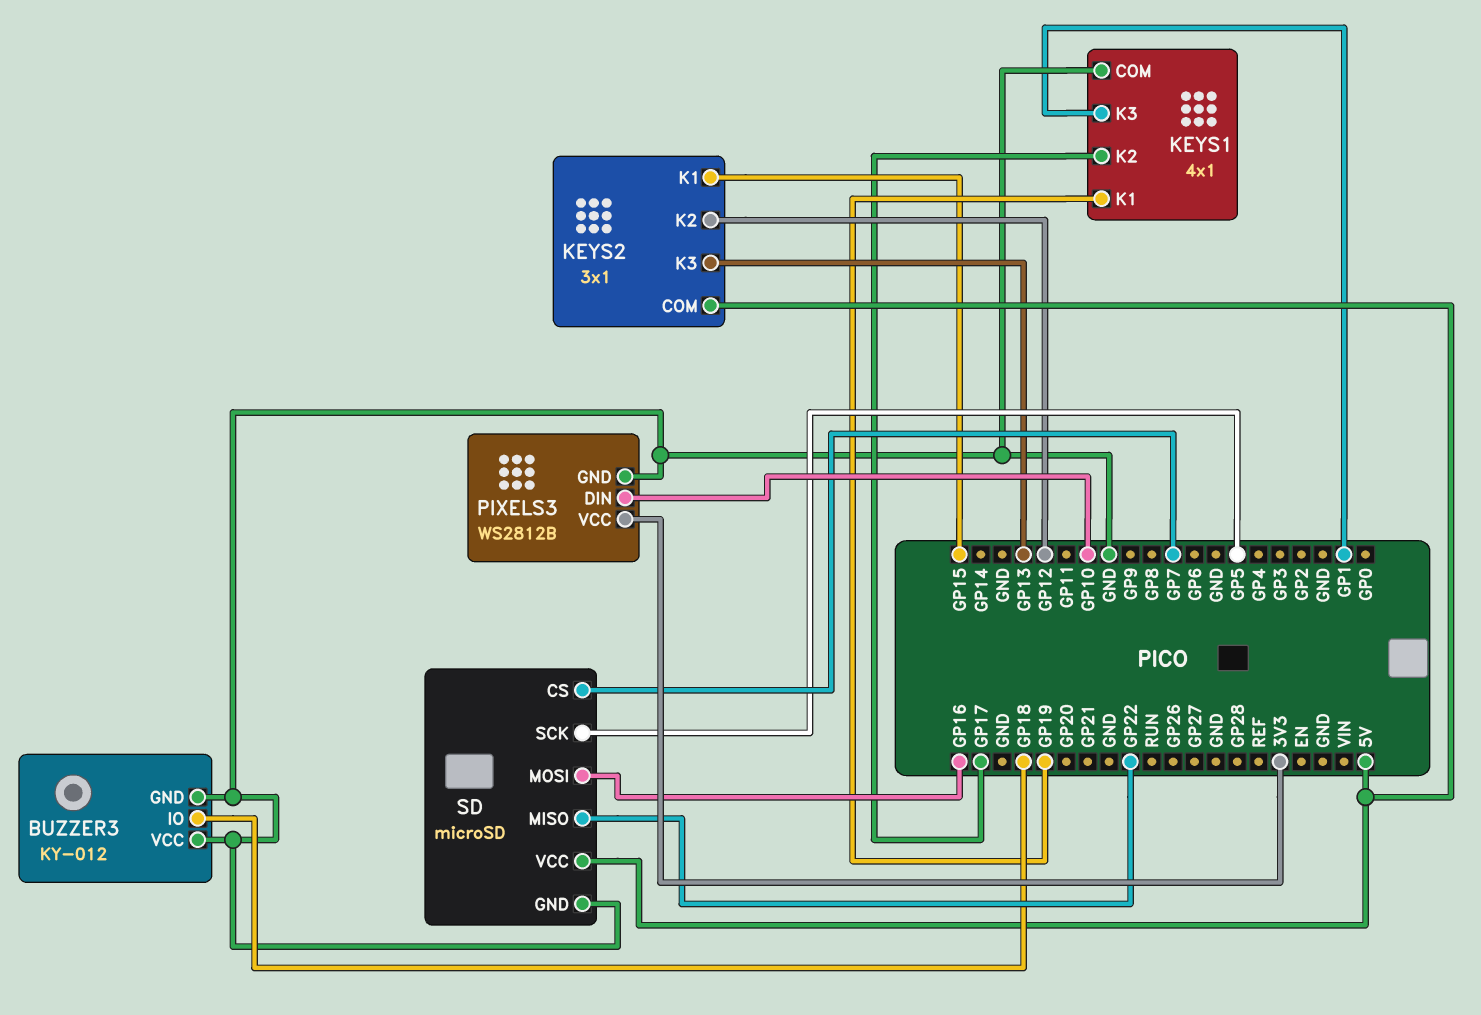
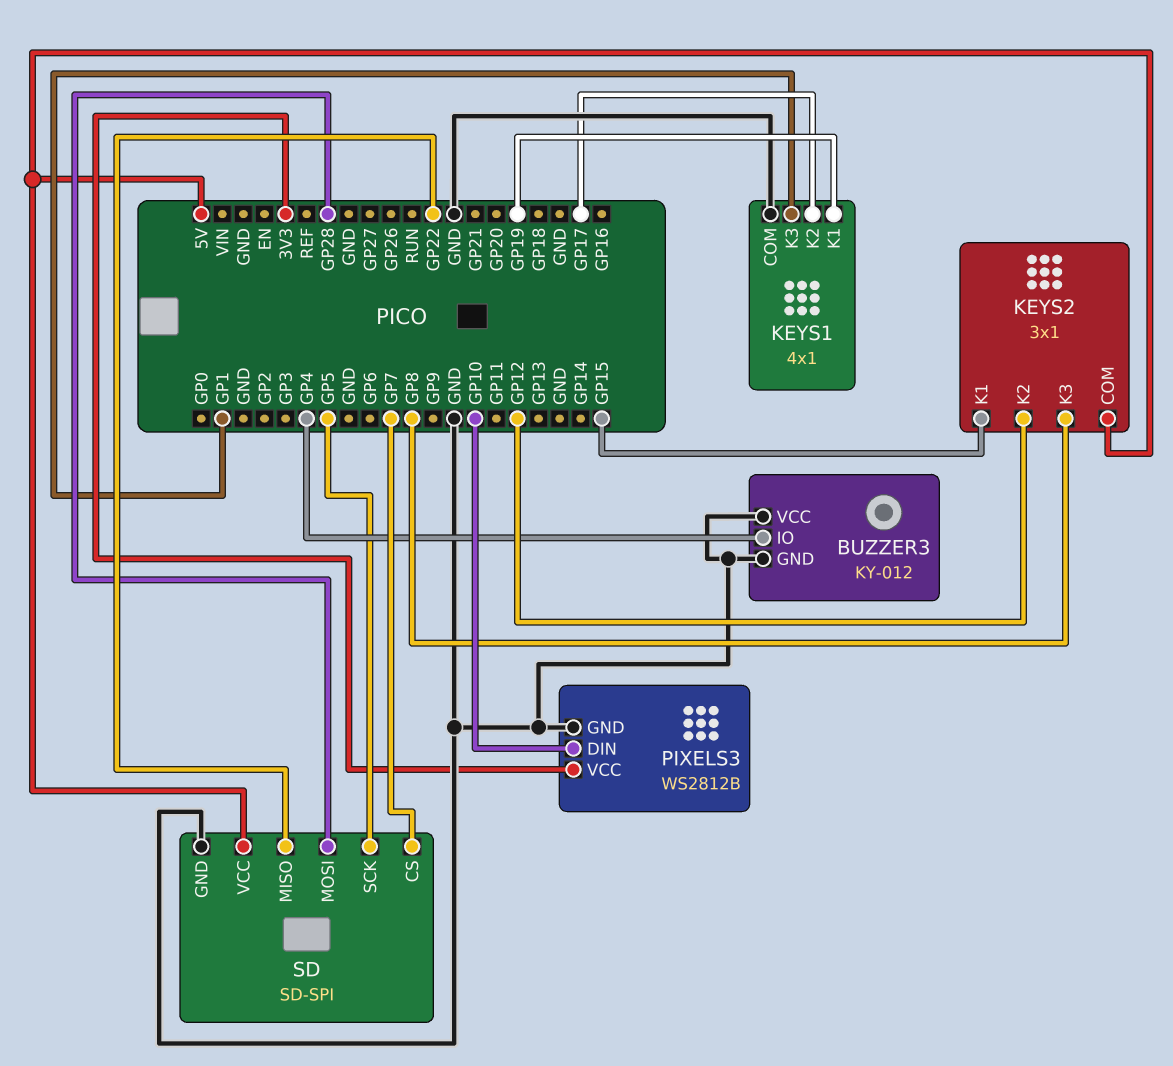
BUZZER3 pin IO: GP18 -> GP4
KEYS2 pin K3: GP13 -> GP8
SD: microSD -> SD-SPI
SD pin MOSI: GP16 -> GP28

